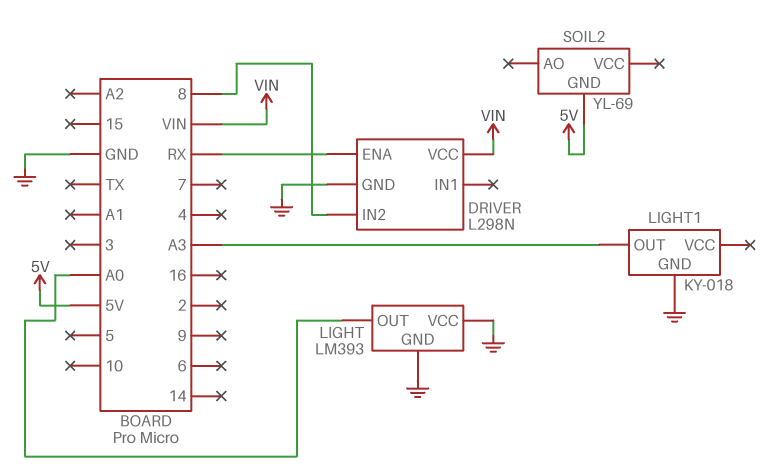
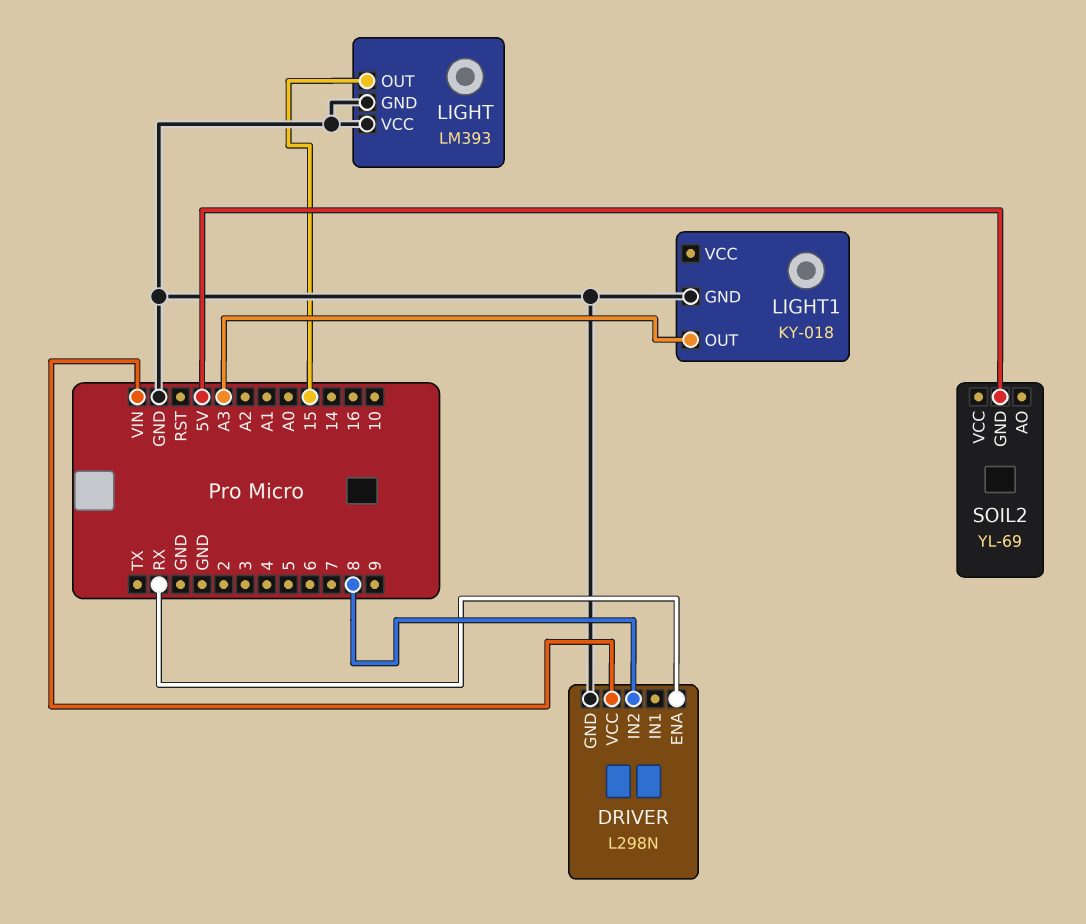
LIGHT pin OUT: A0 -> 15

